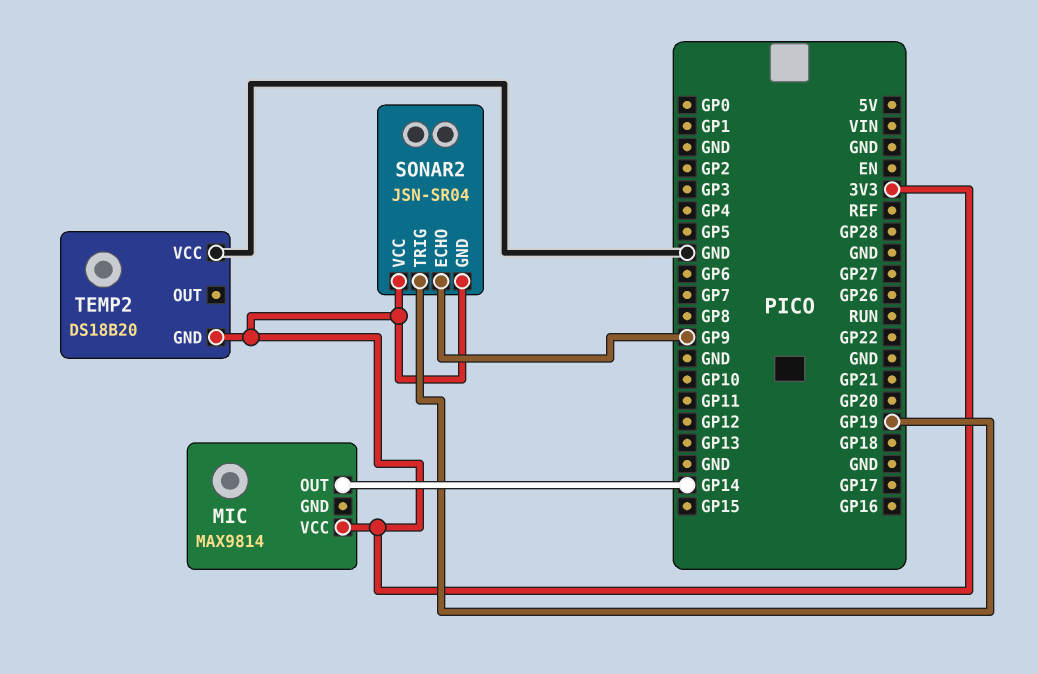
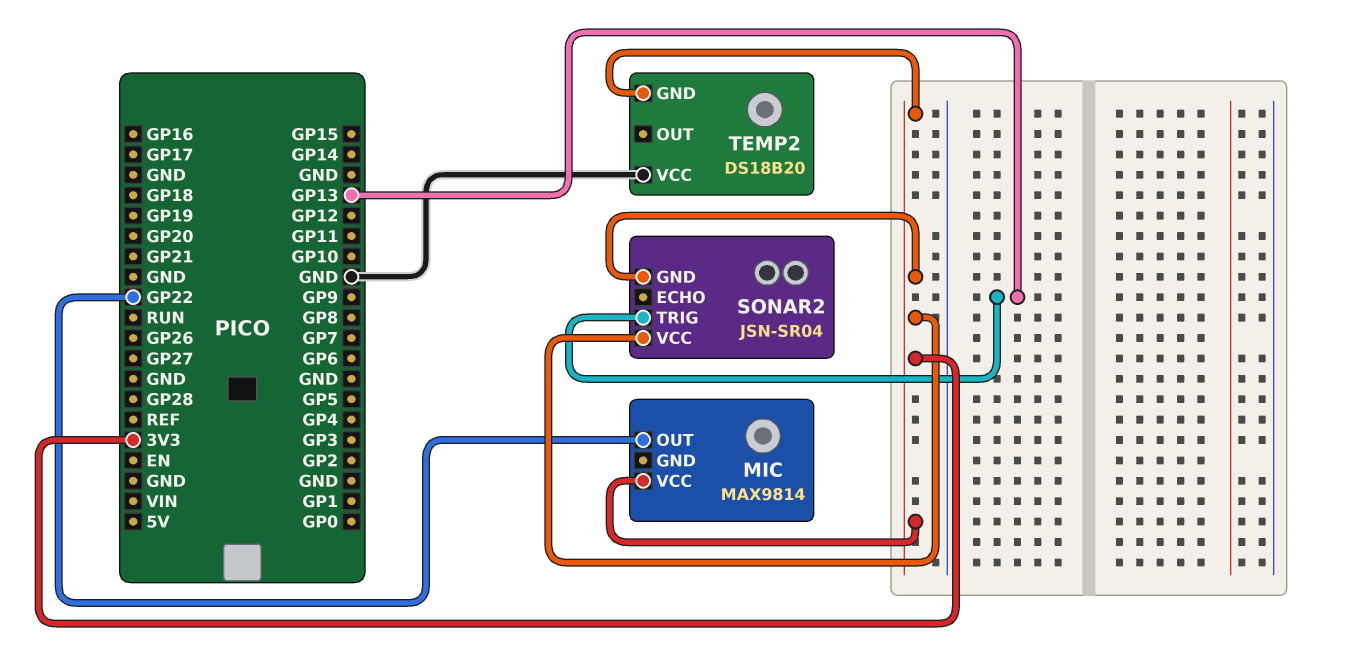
MIC pin OUT: GP14 -> GP22
SONAR2 pin ECHO: GP9 -> none
SONAR2 pin TRIG: GP19 -> GP13

